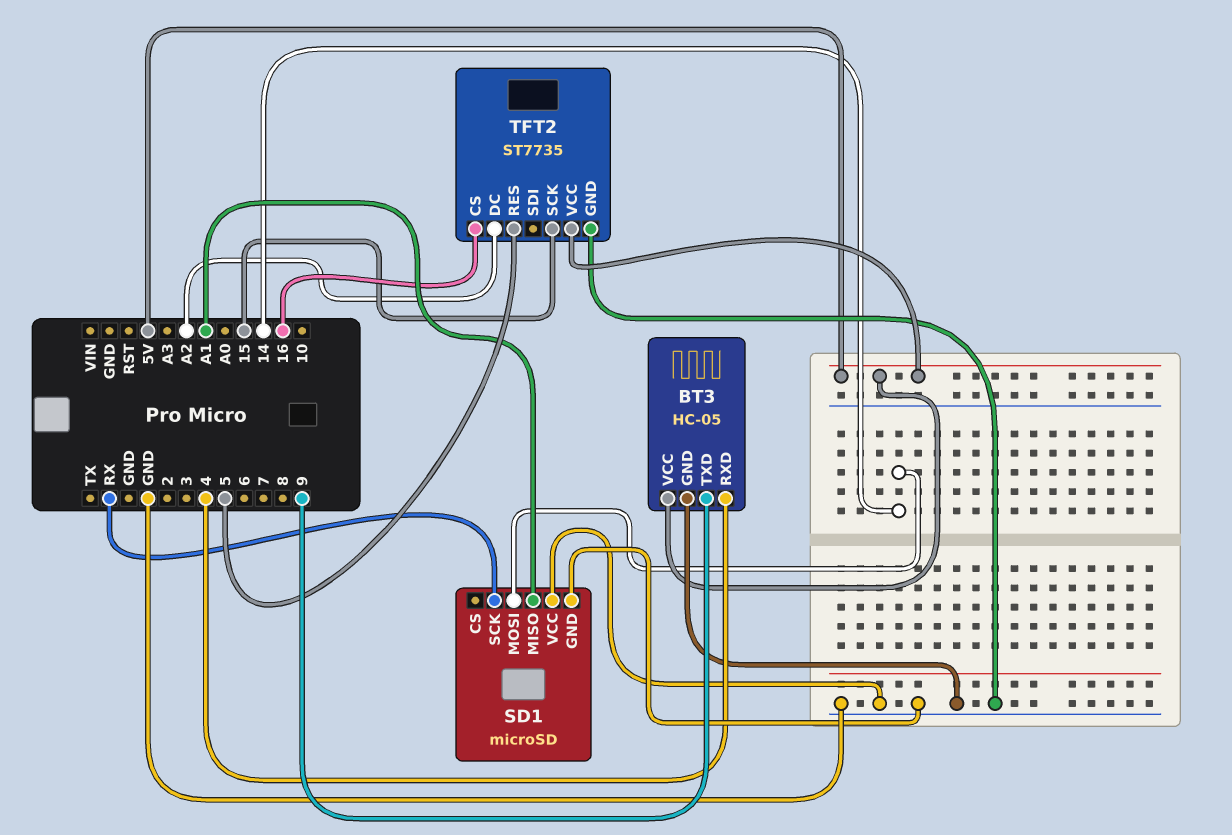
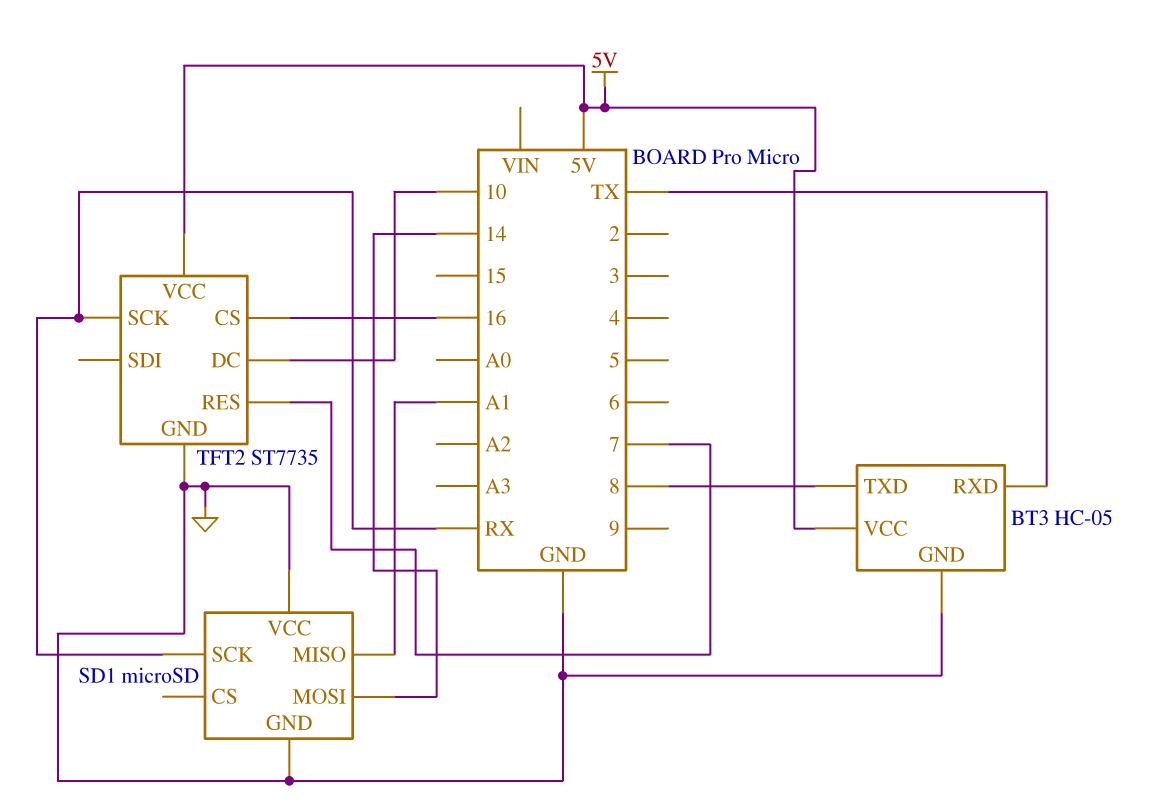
BT3 pin RXD: 4 -> TX
BT3 pin TXD: 9 -> 8
TFT2 pin DC: A2 -> 10
TFT2 pin RES: 5 -> 7
TFT2 pin SCK: 15 -> RX

